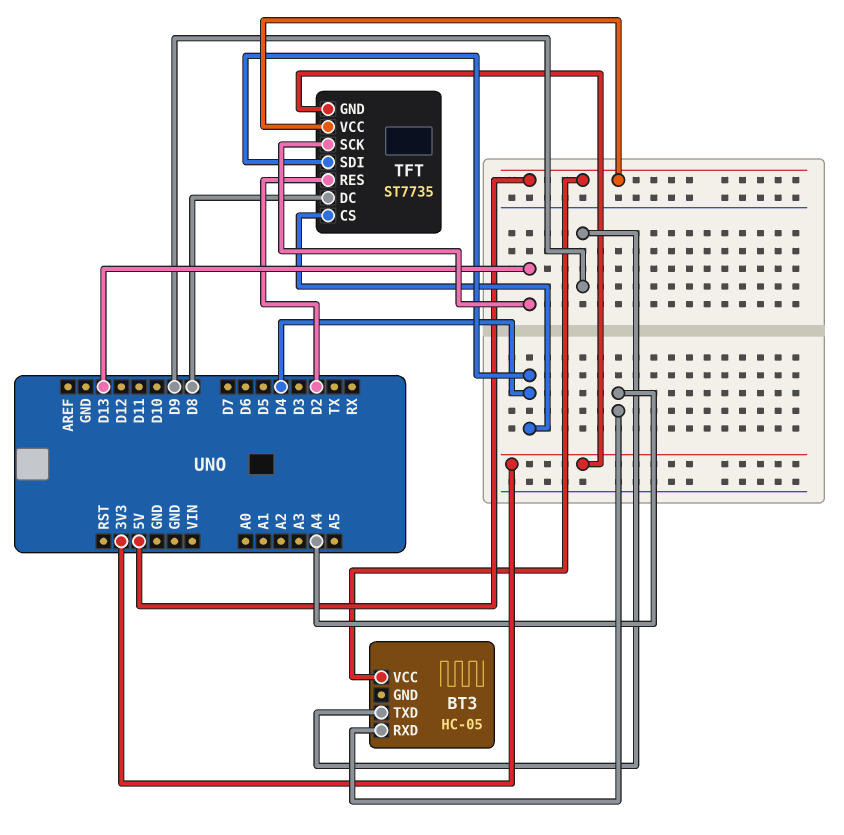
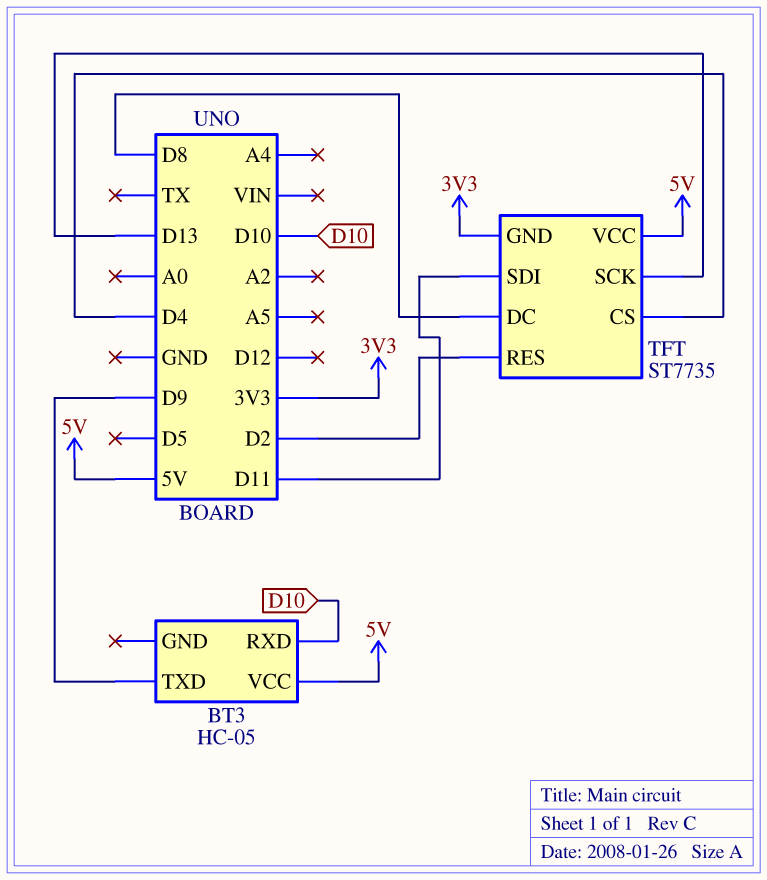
BT3 pin RXD: A4 -> D10
TFT pin SDI: D4 -> D11

